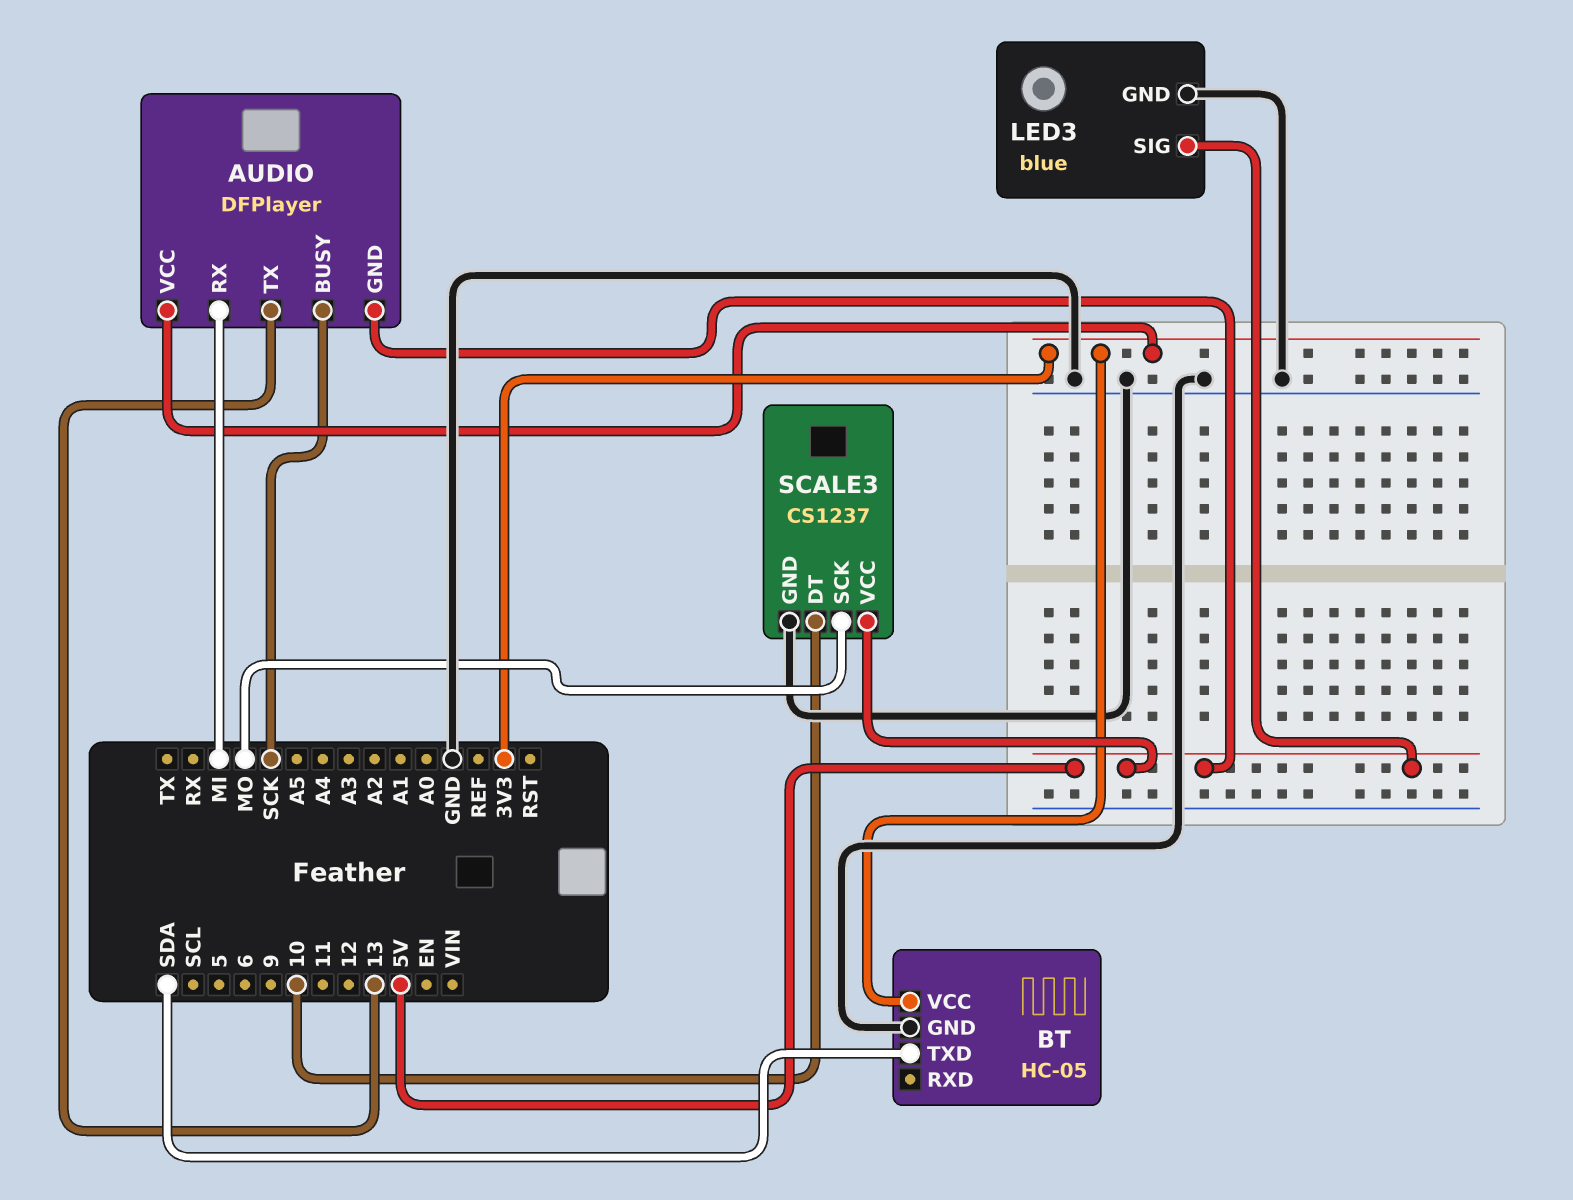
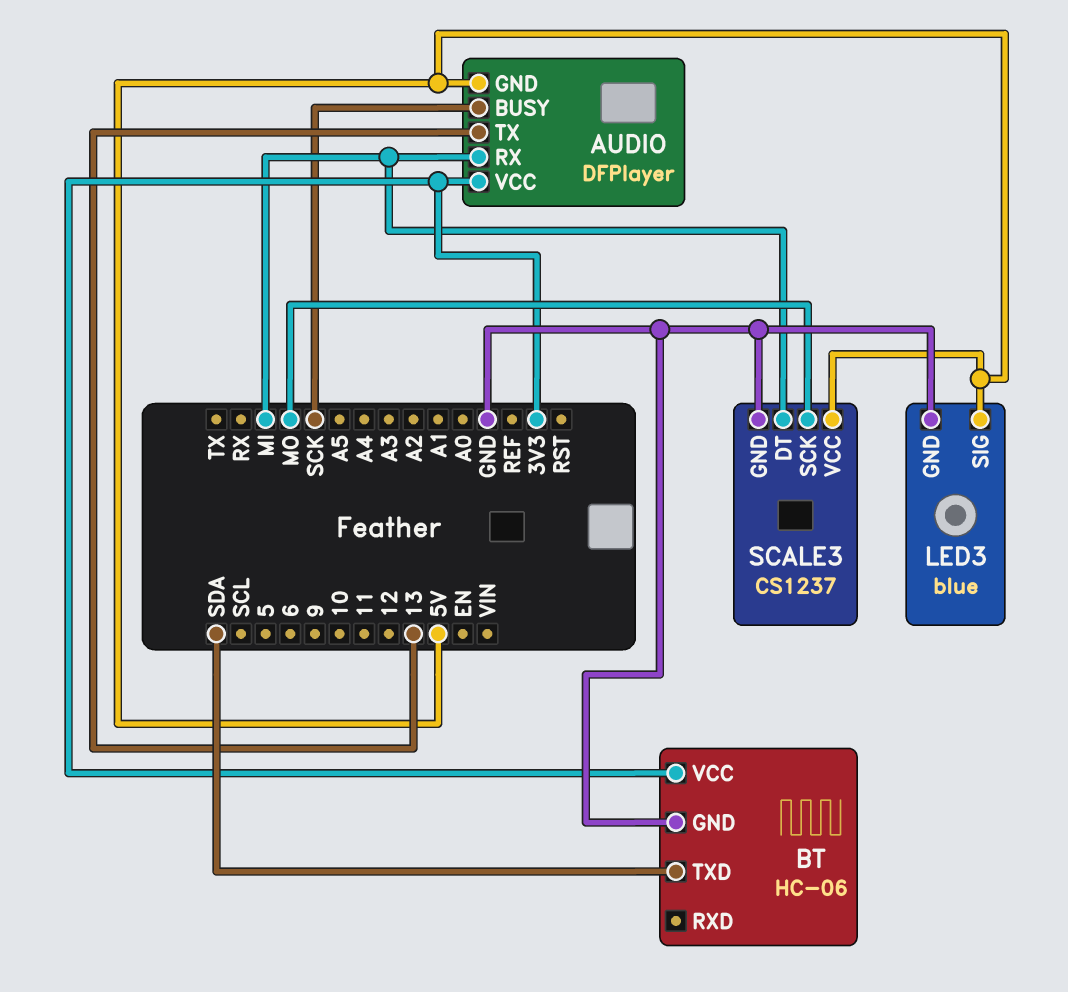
BT: HC-05 -> HC-06
SCALE3 pin DT: 10 -> MI

